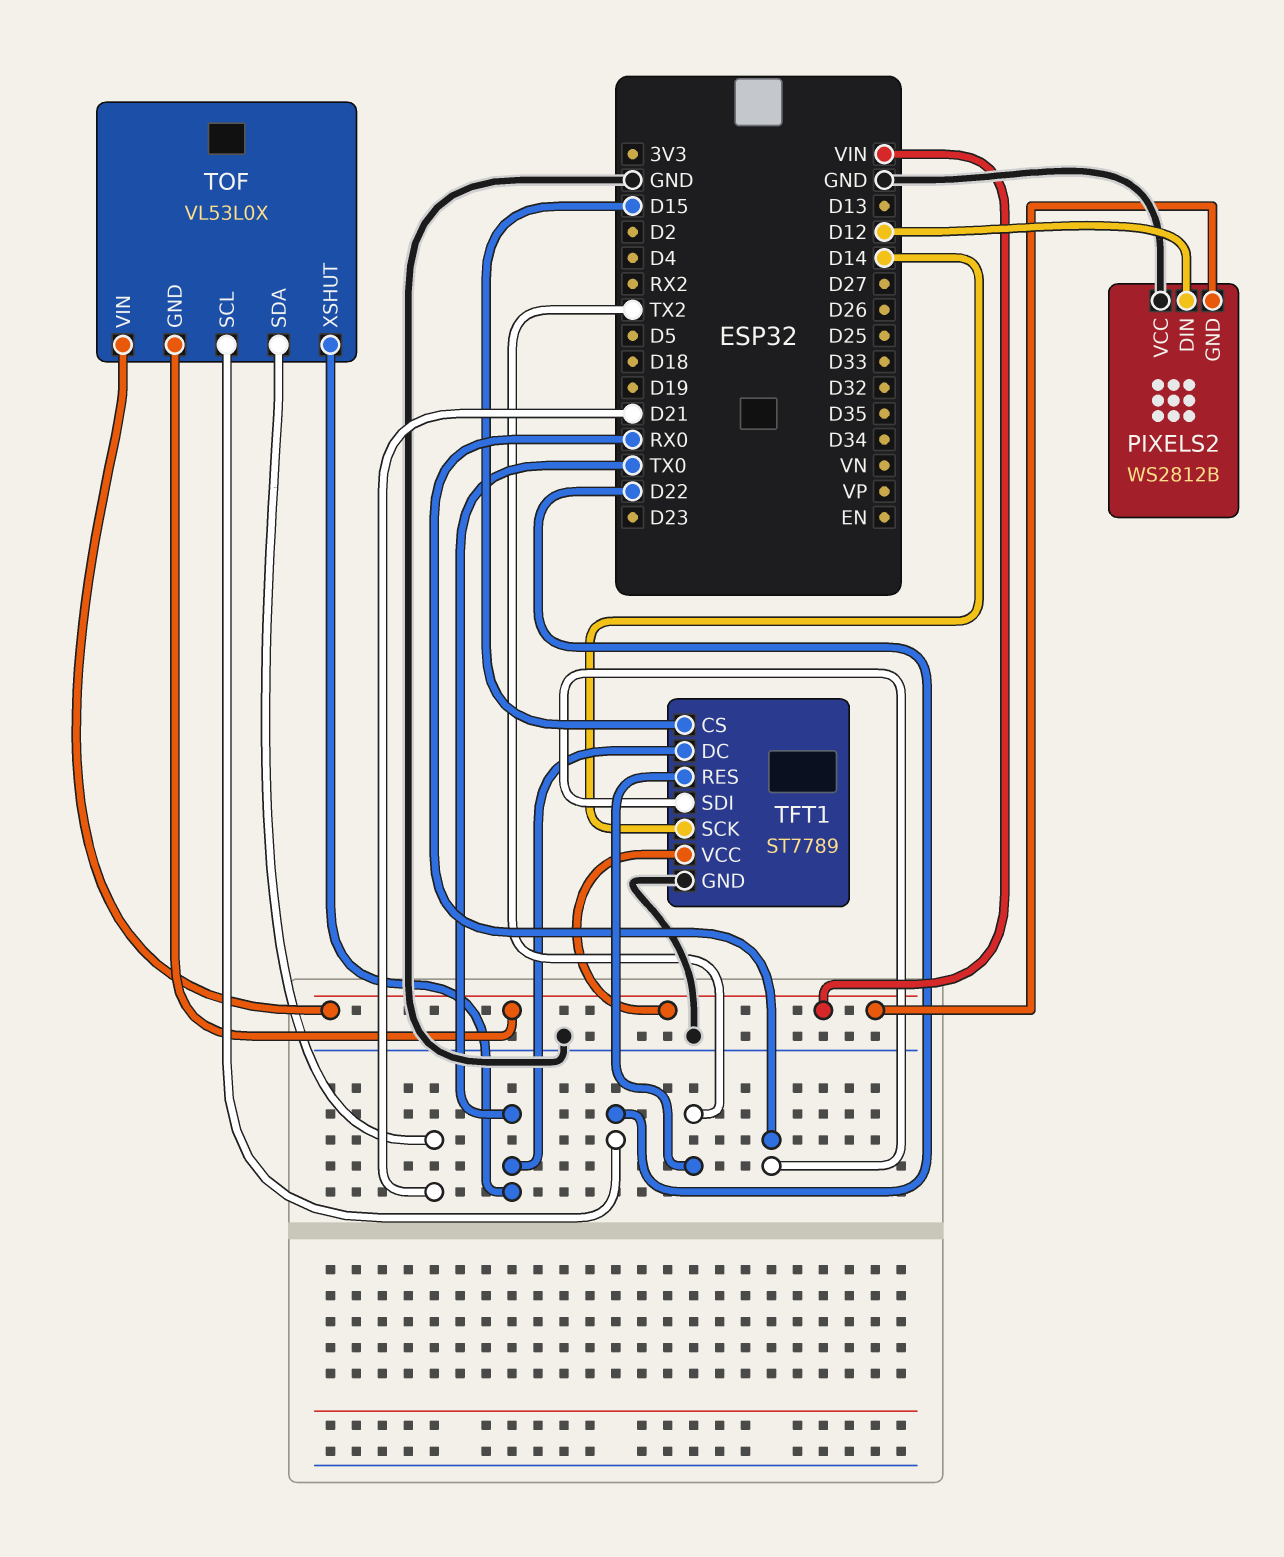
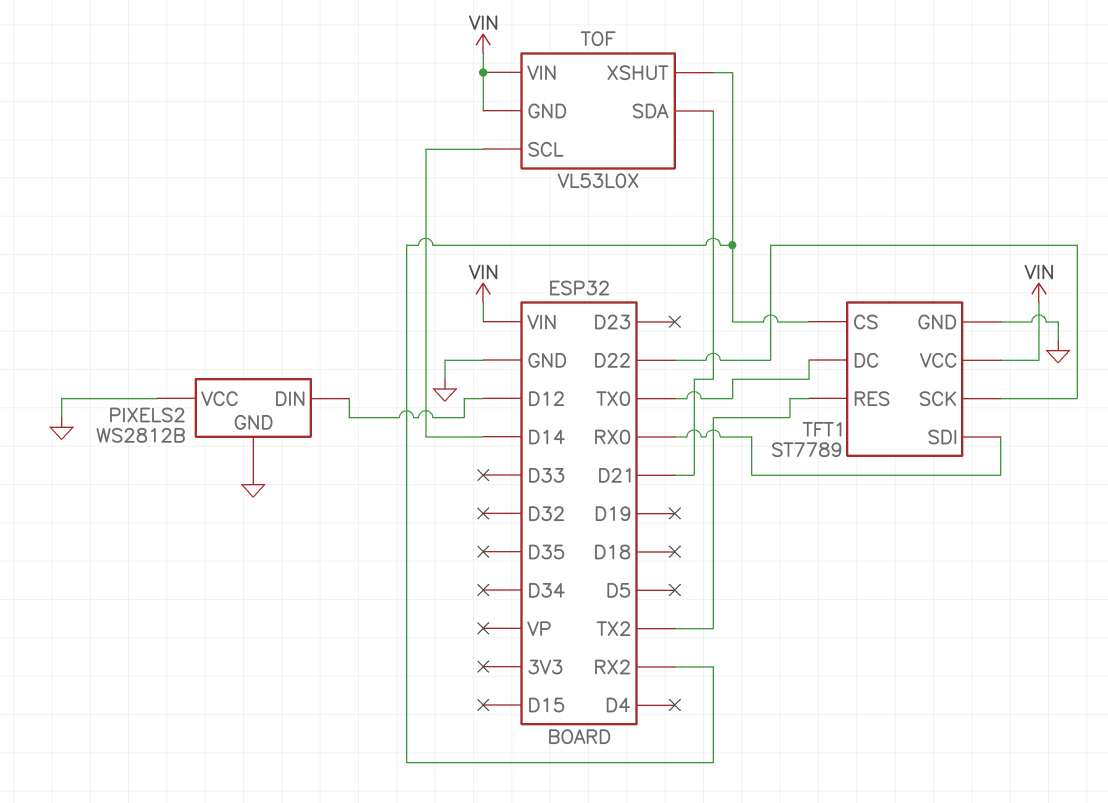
PIXELS2 pin GND: VIN -> GND
TFT1 pin CS: D15 -> RX2
TFT1 pin SCK: D14 -> D22
TOF pin SCL: D22 -> D14
TOF pin XSHUT: TX0 -> RX2

